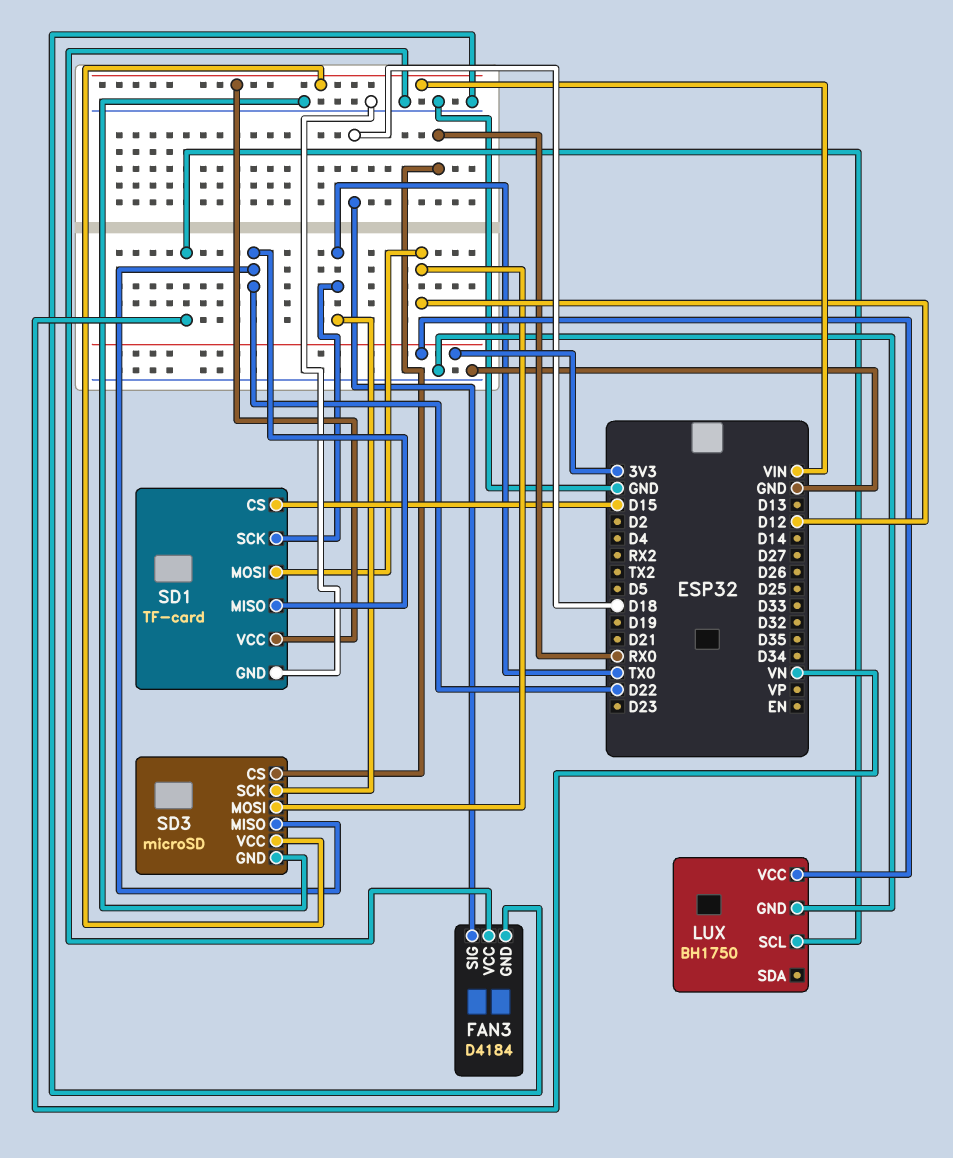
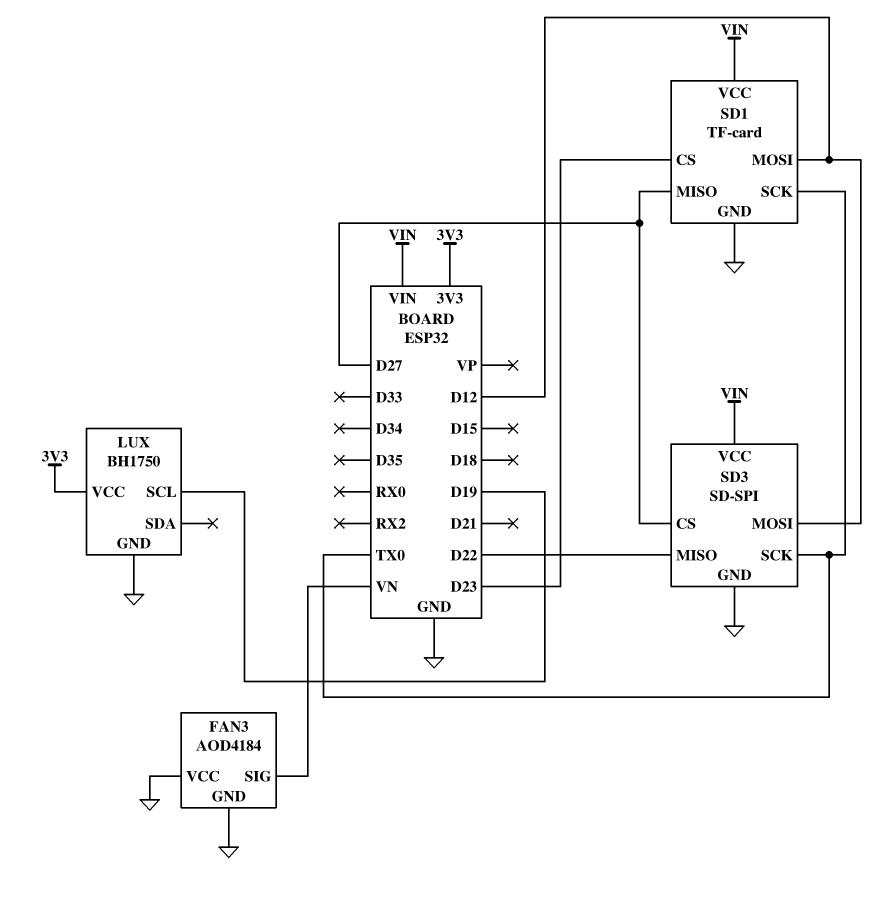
FAN3: D4184 -> AOD4184
FAN3 pin SIG: D18 -> VN
LUX pin SCL: VN -> D19
SD1 pin CS: D15 -> D23
SD1 pin MISO: D22 -> D27
SD3: microSD -> SD-SPI
SD3 pin CS: RX0 -> D27

